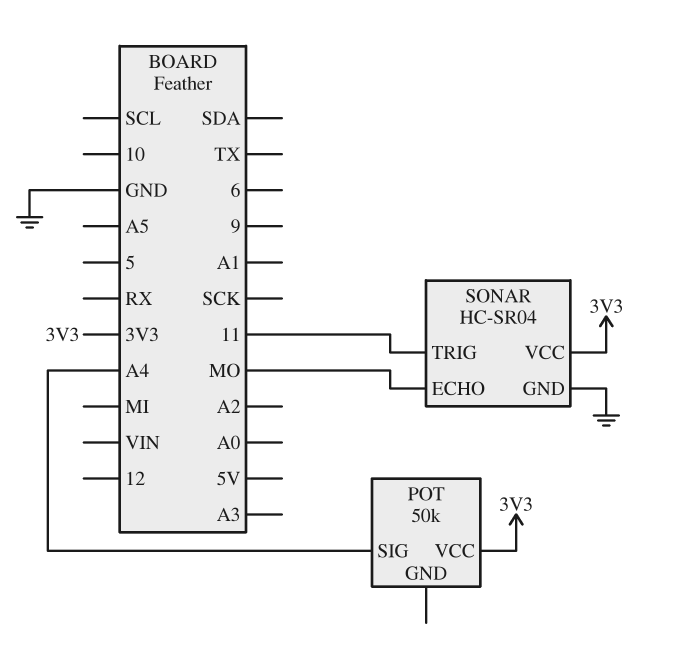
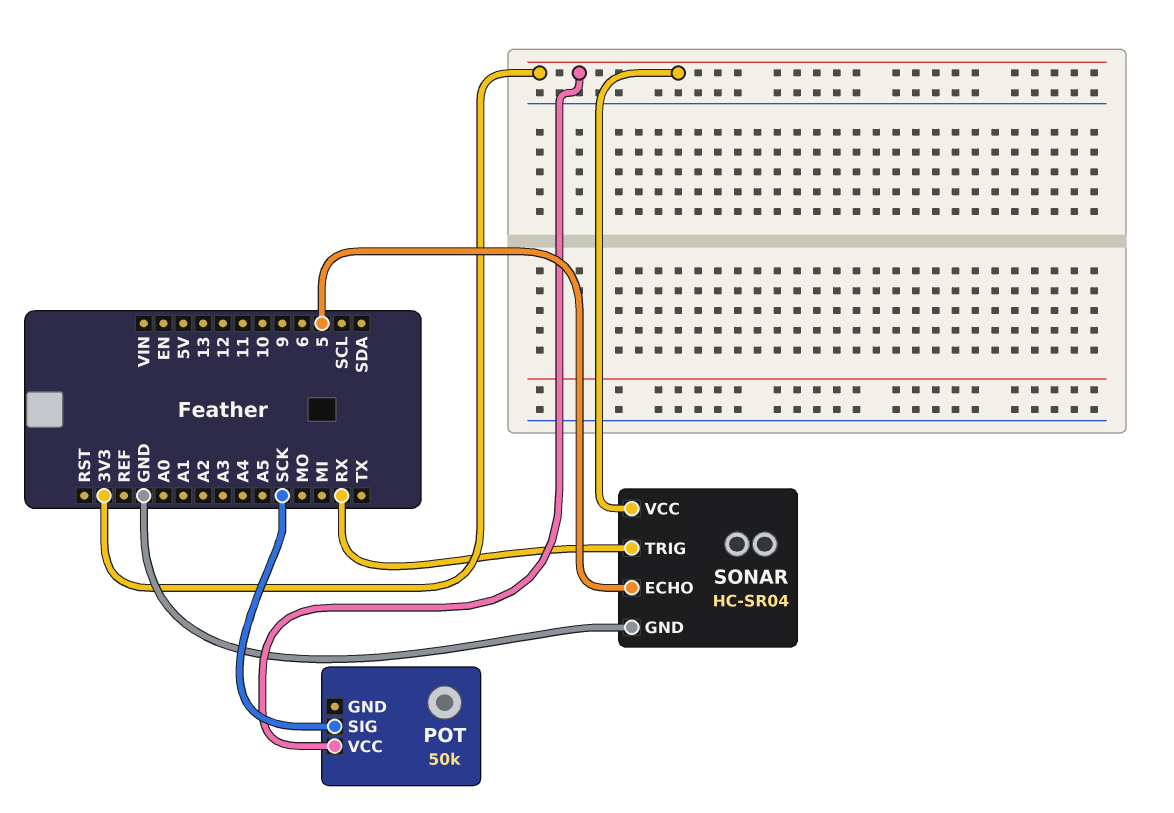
POT pin SIG: A4 -> SCK
SONAR pin ECHO: MO -> 5
SONAR pin TRIG: 11 -> RX

